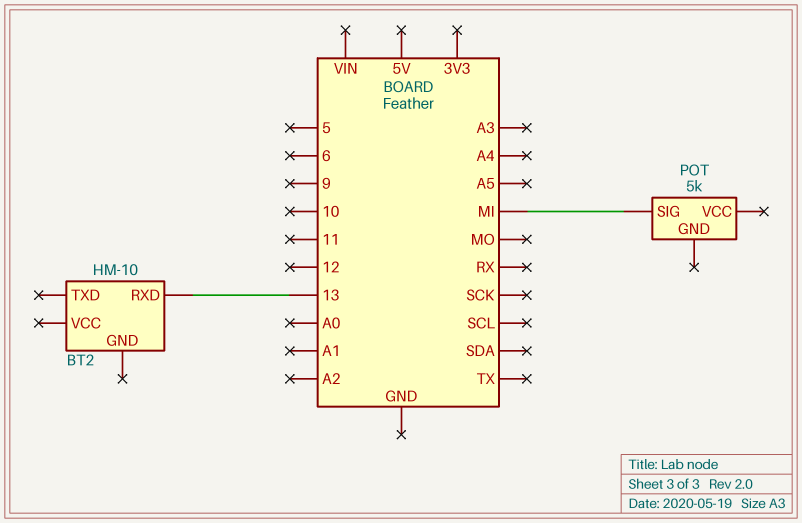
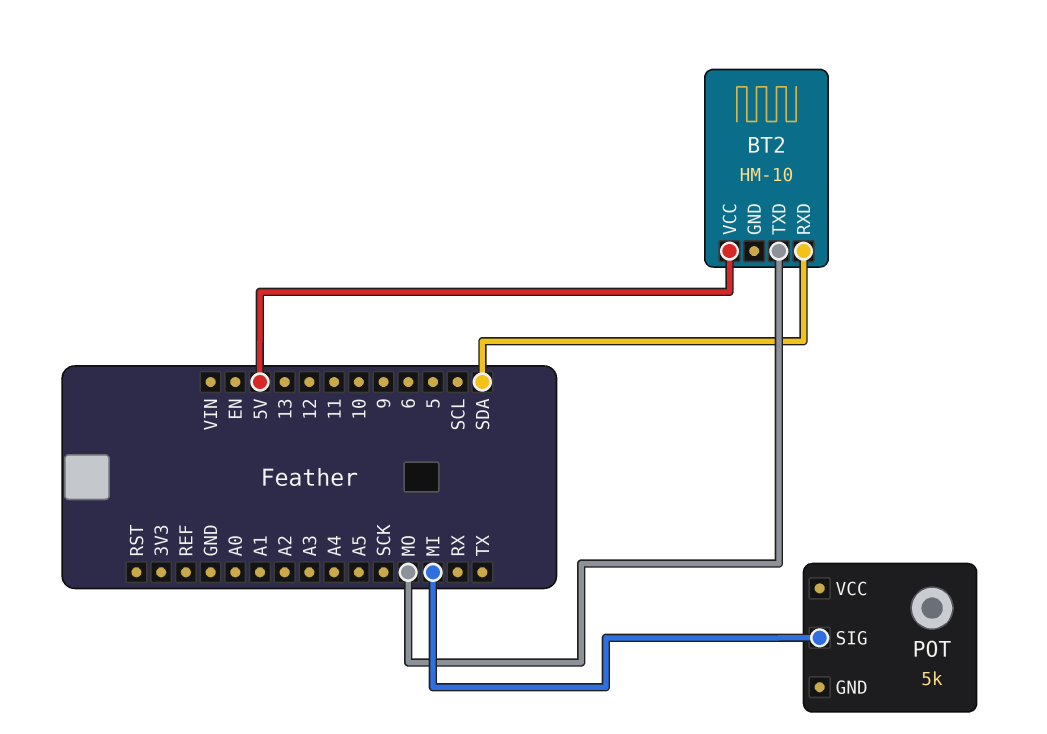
BT2 pin RXD: 13 -> SDA
BT2 pin TXD: none -> MO
BT2 pin VCC: none -> 5V

